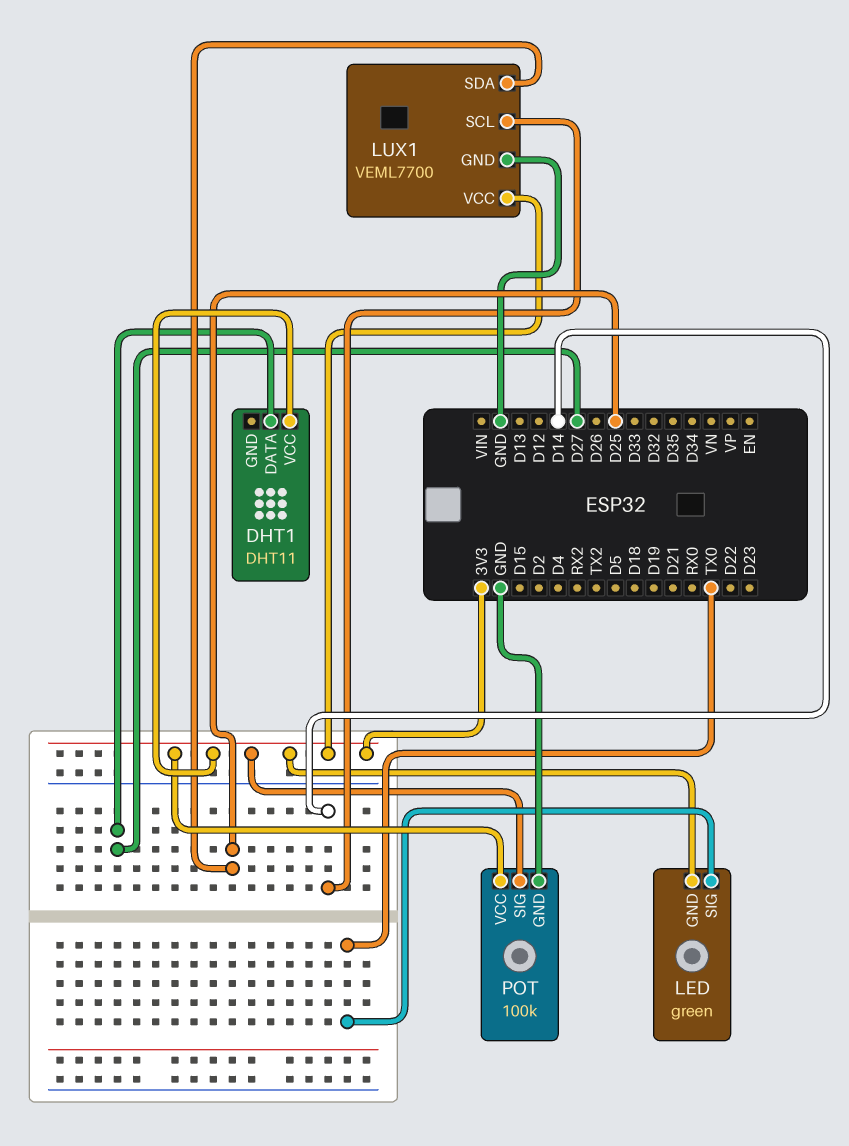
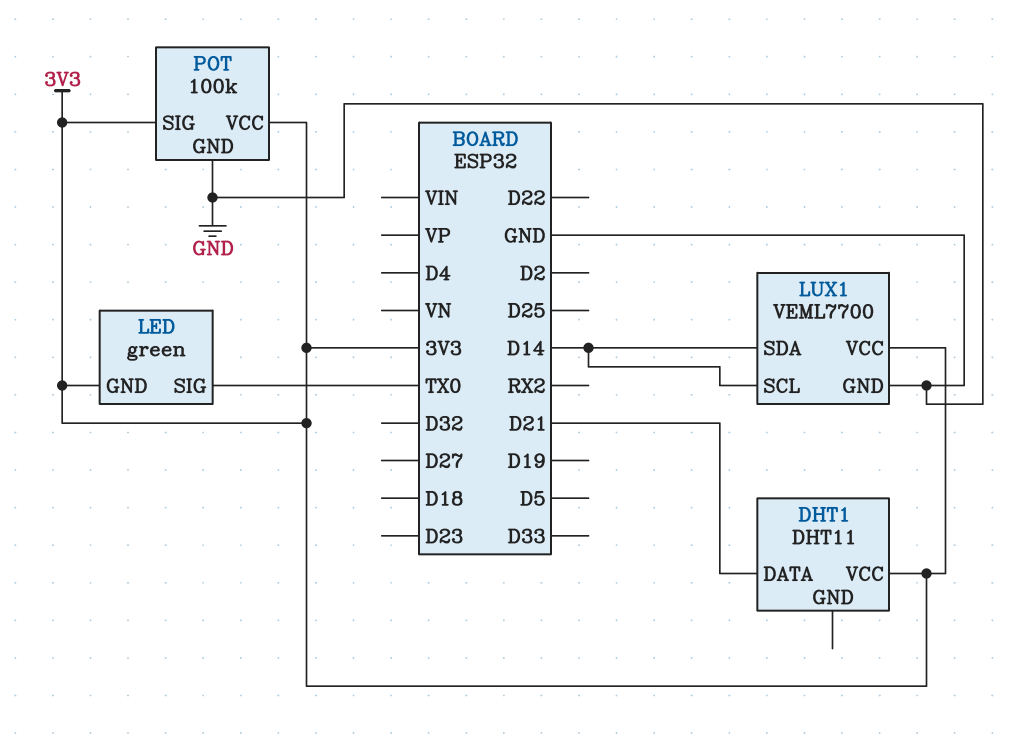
DHT1 pin DATA: D27 -> D21
LUX1 pin SDA: D25 -> D14

